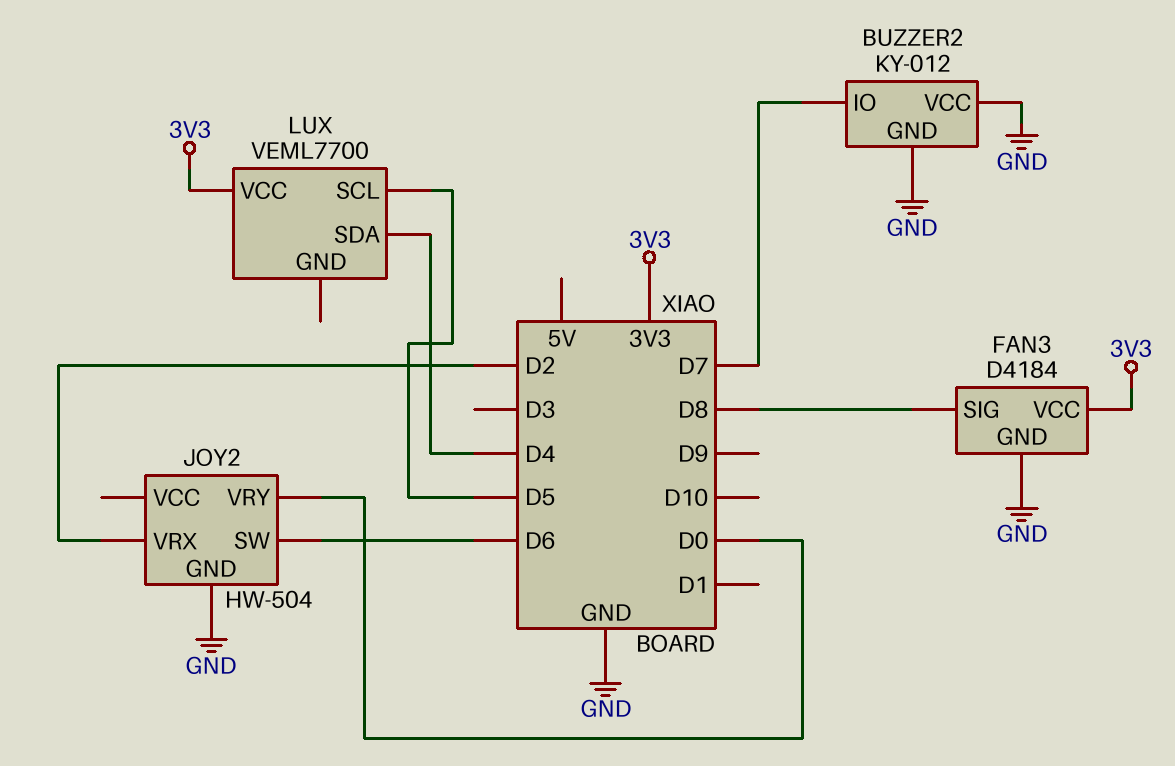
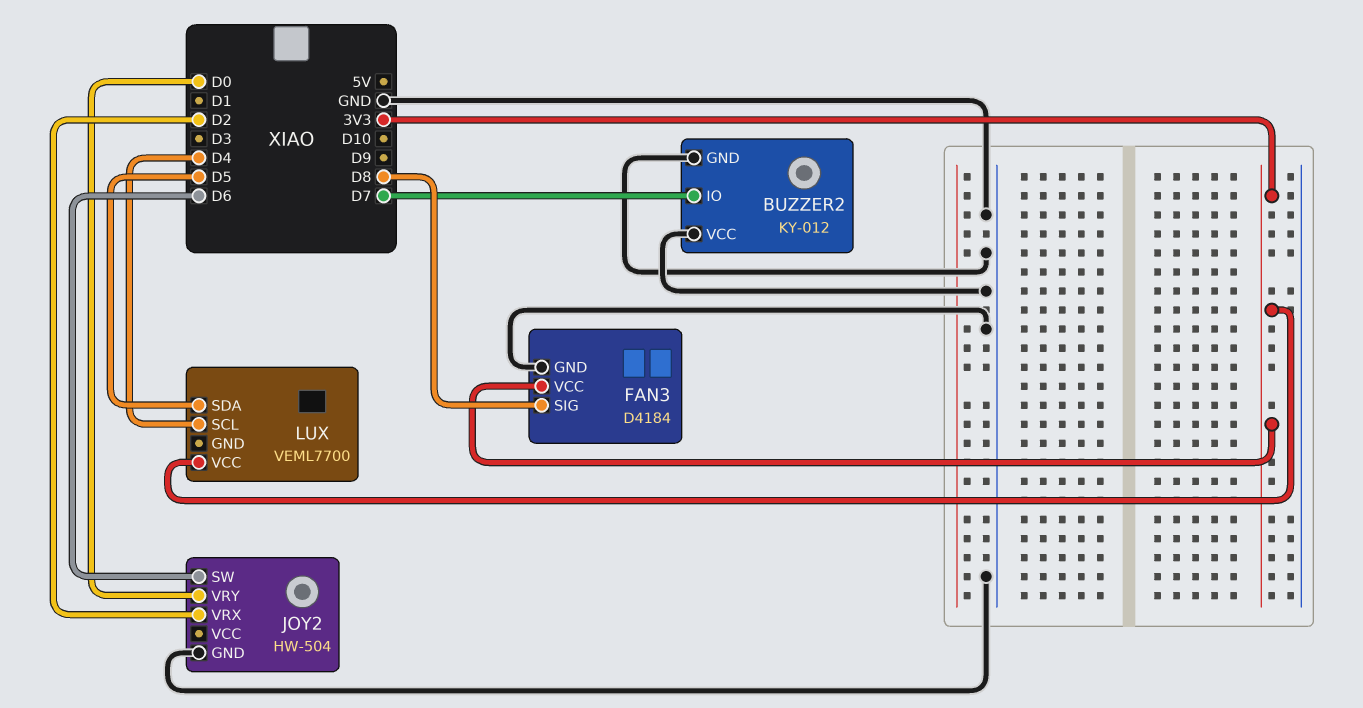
LUX pin SCL: D5 -> D4
LUX pin SDA: D4 -> D5

